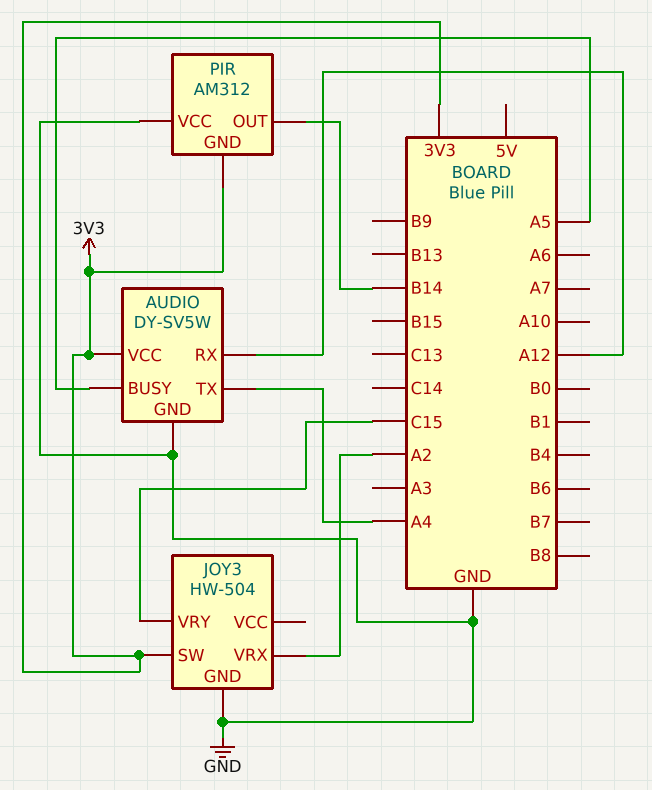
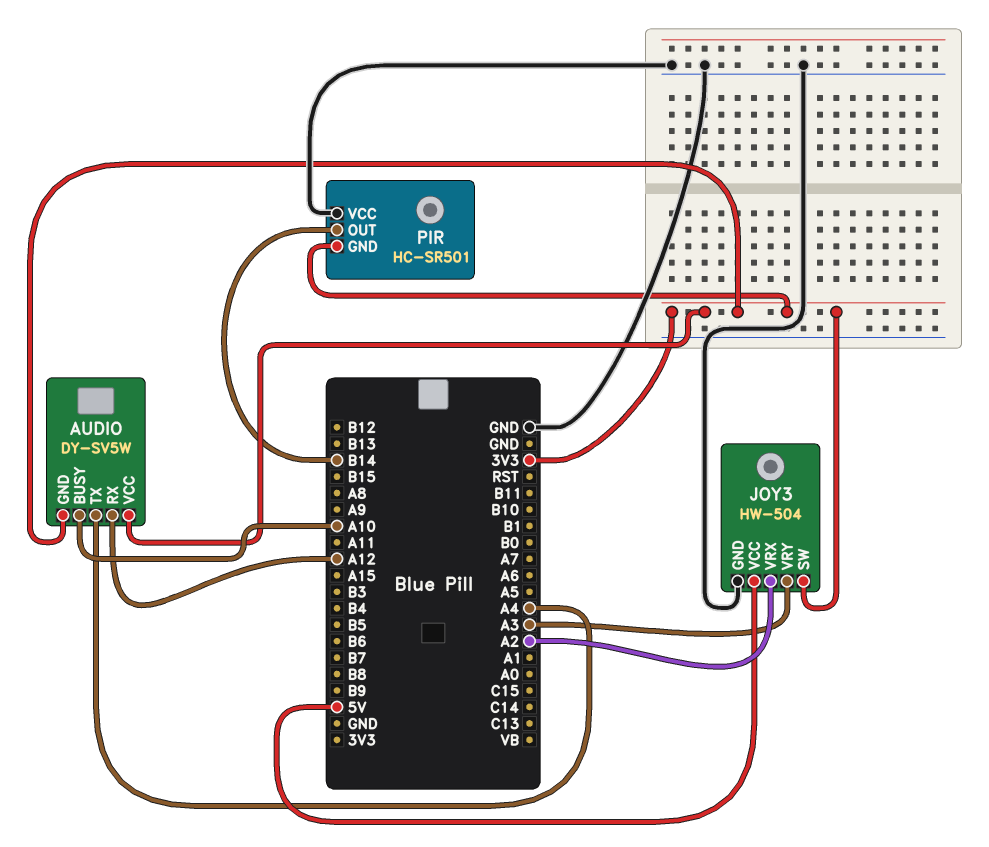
AUDIO pin BUSY: A5 -> A10
AUDIO pin GND: GND -> 3V3
JOY3 pin VCC: none -> 5V
JOY3 pin VRY: C15 -> A3
PIR: AM312 -> HC-SR501

